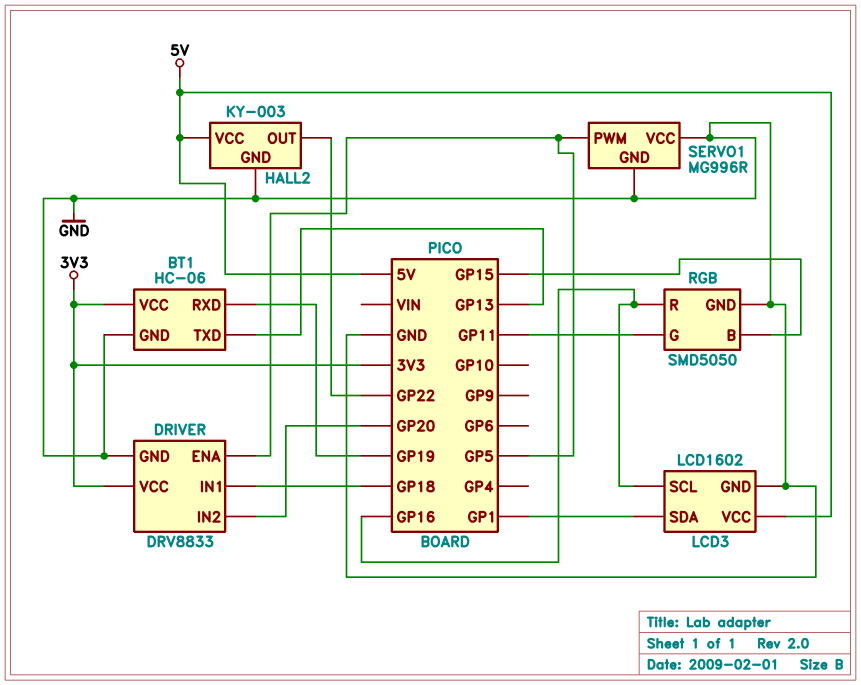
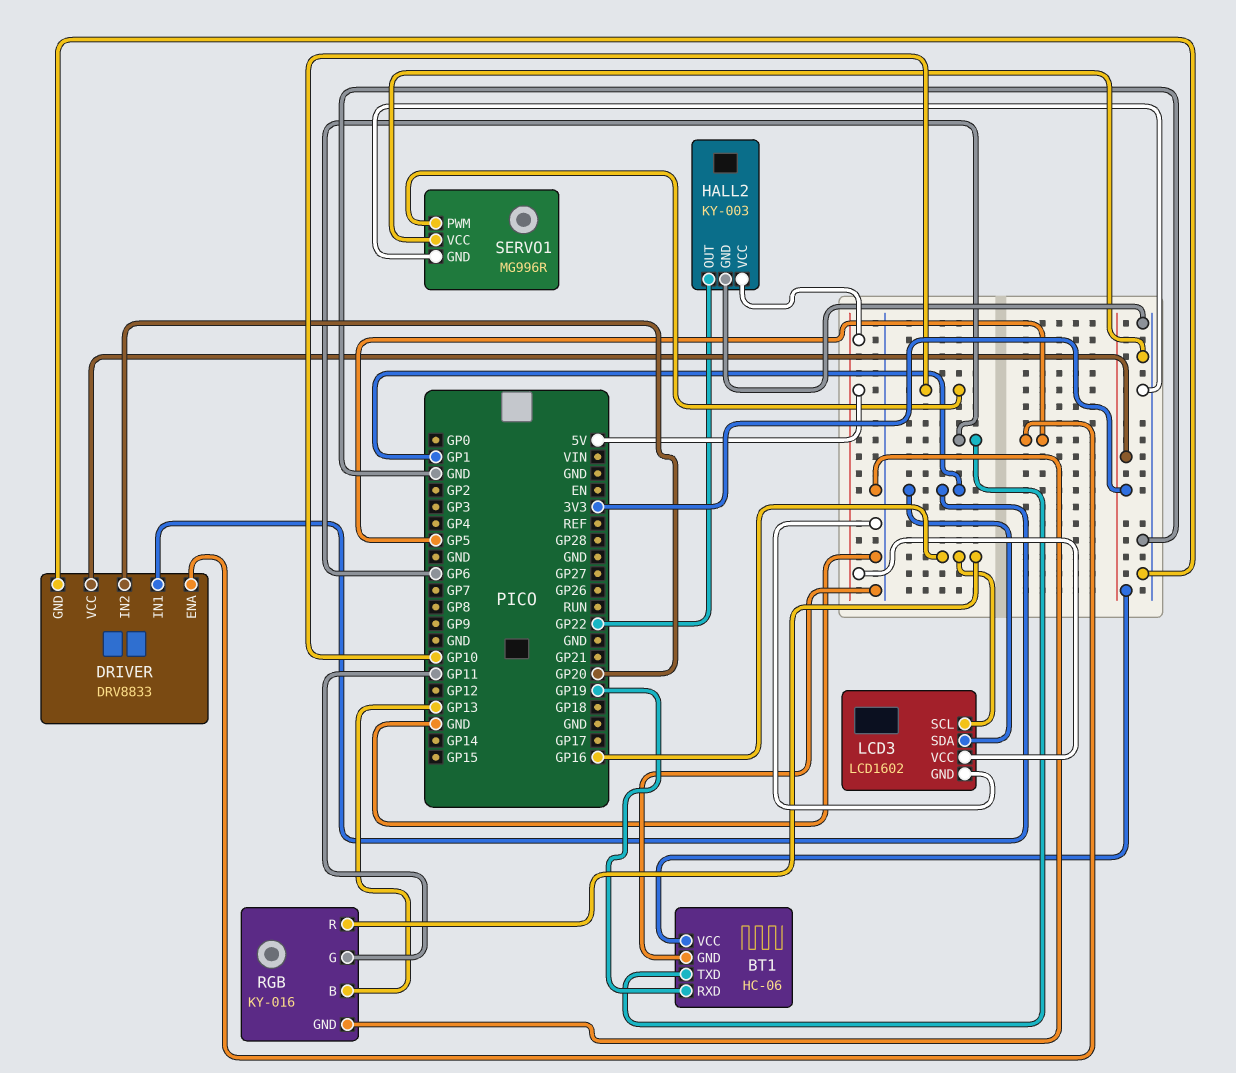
BT1 pin TXD: GP13 -> GP6
DRIVER pin IN1: GP18 -> GP1
RGB: SMD5050 -> KY-016
RGB pin B: GP15 -> GP13
SERVO1 pin PWM: GP5 -> GP10

